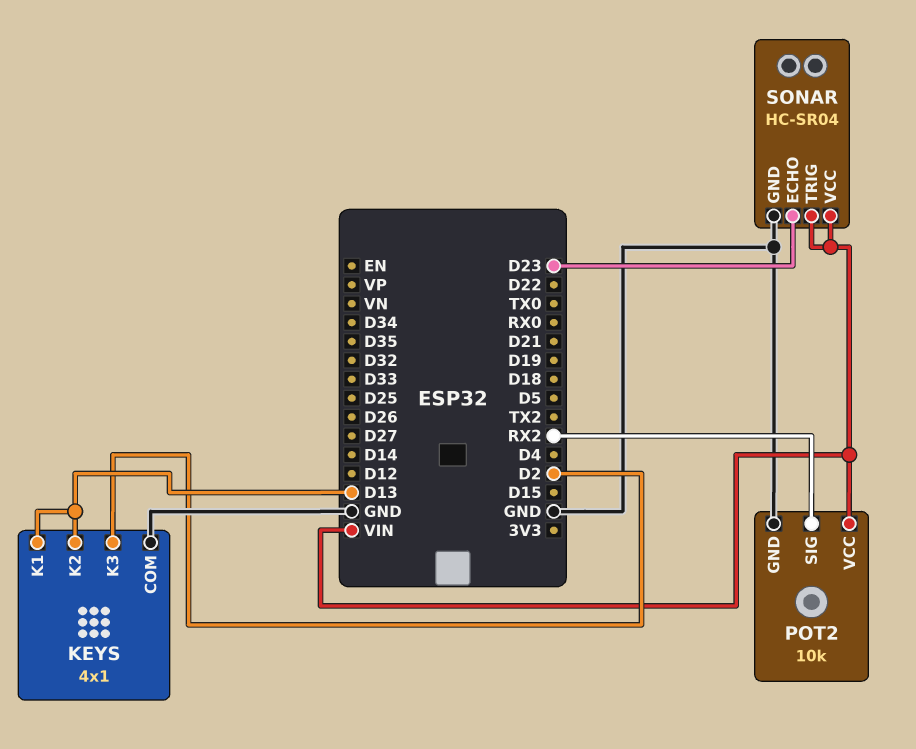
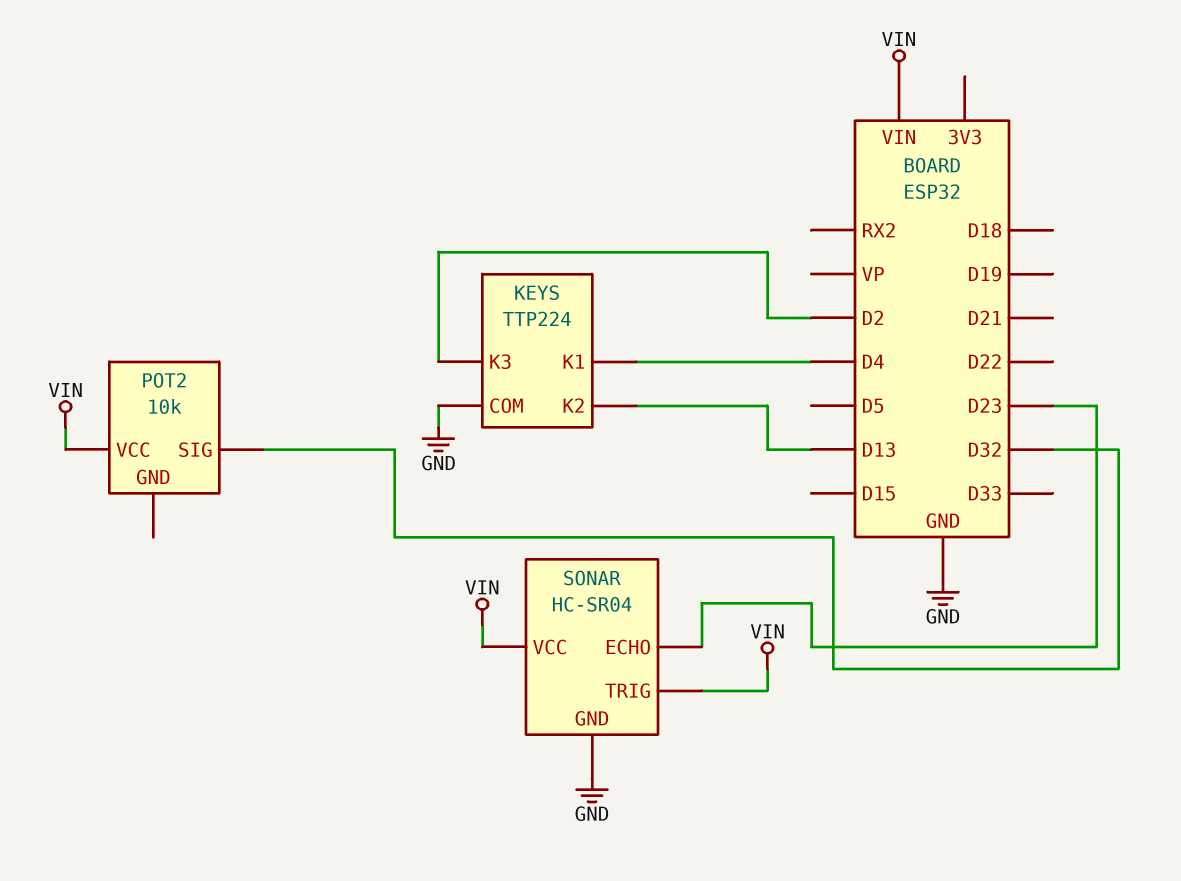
KEYS: 4x1 -> TTP224
KEYS pin K1: D13 -> D4
POT2 pin GND: GND -> none
POT2 pin SIG: RX2 -> D32

